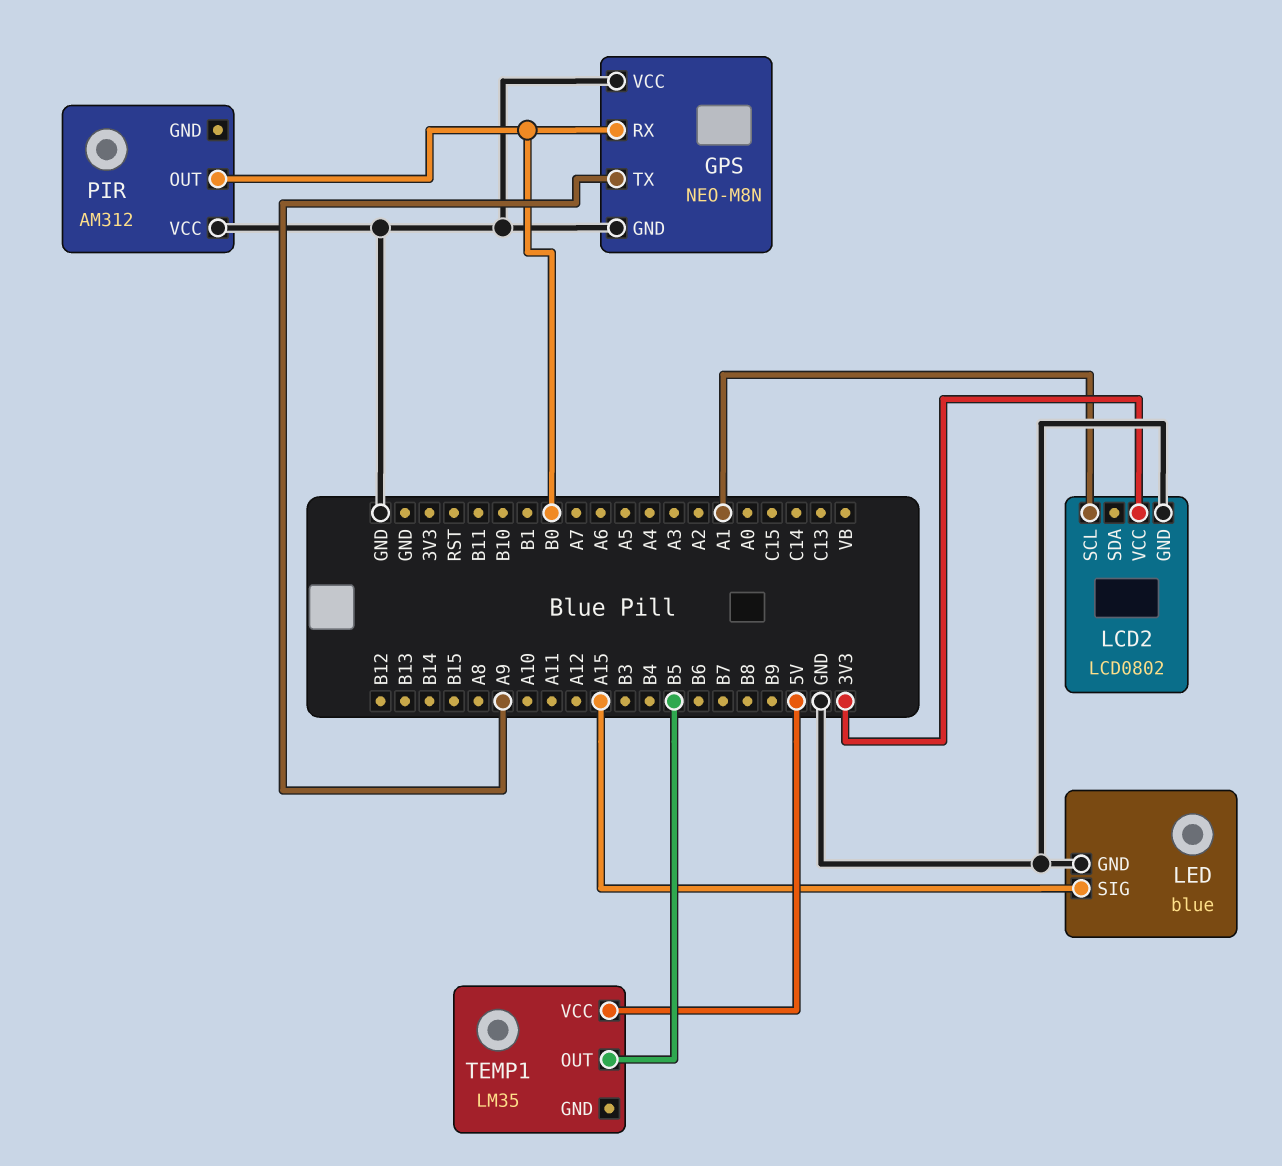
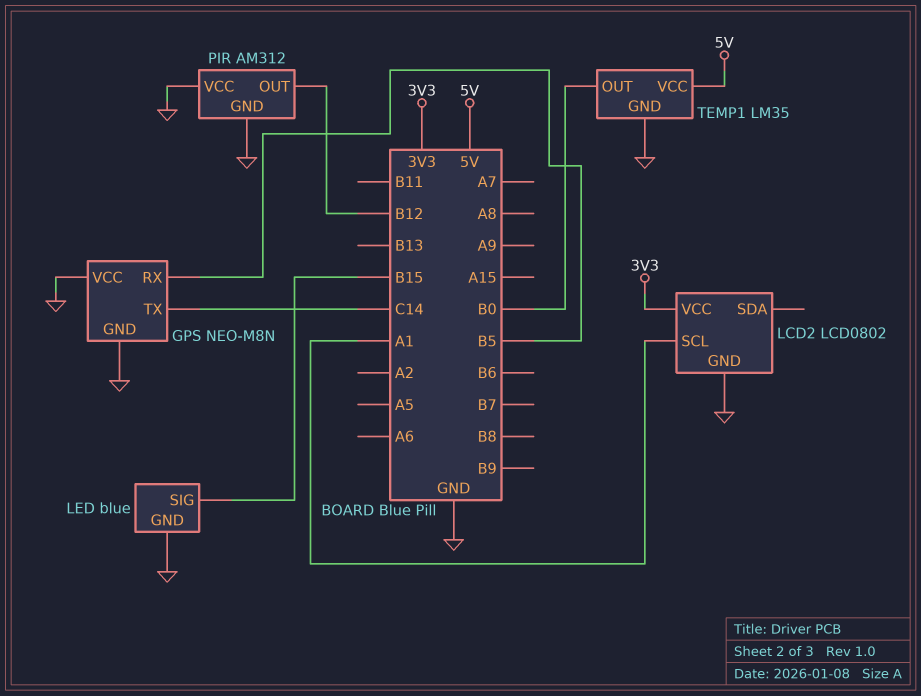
GPS pin RX: B0 -> B5
GPS pin TX: A9 -> C14
LED pin SIG: A15 -> B15
PIR pin GND: none -> GND
PIR pin OUT: B0 -> B12
TEMP1 pin GND: none -> GND
TEMP1 pin OUT: B5 -> B0

